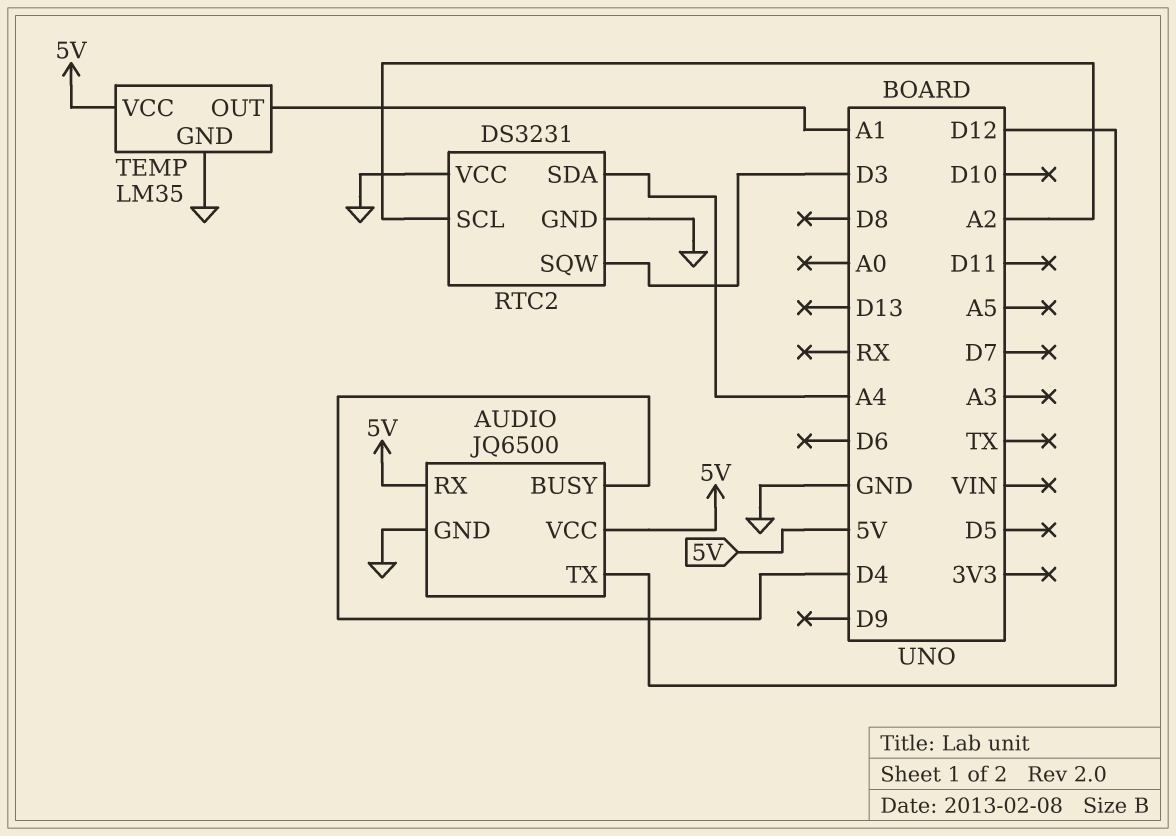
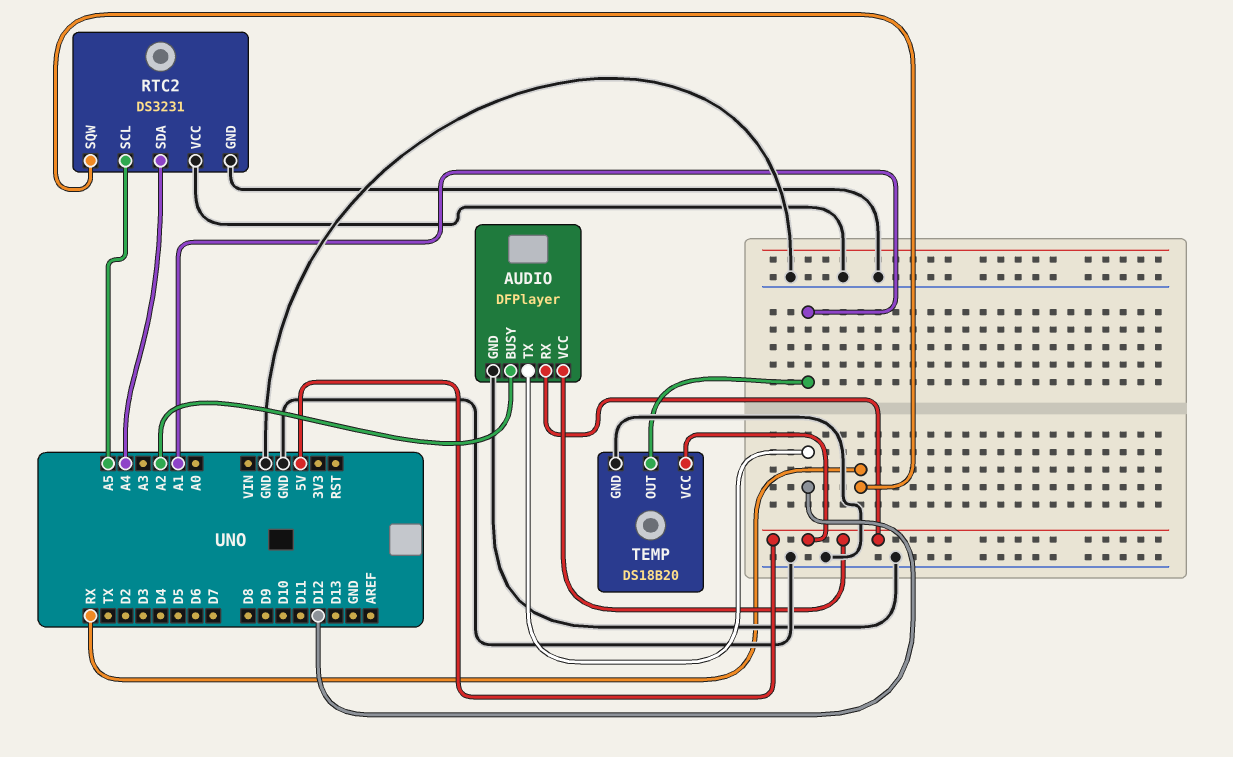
AUDIO: JQ6500 -> DFPlayer
AUDIO pin BUSY: D4 -> A2
RTC2 pin SCL: A2 -> A5
RTC2 pin SQW: D3 -> RX
TEMP: LM35 -> DS18B20

